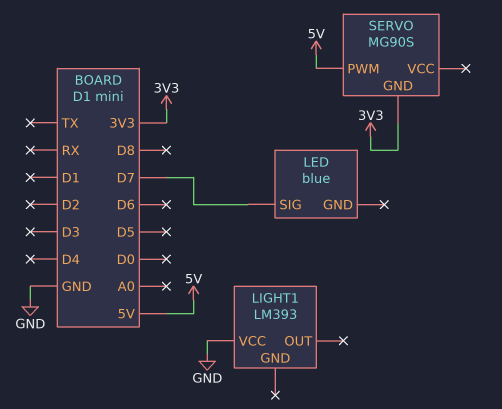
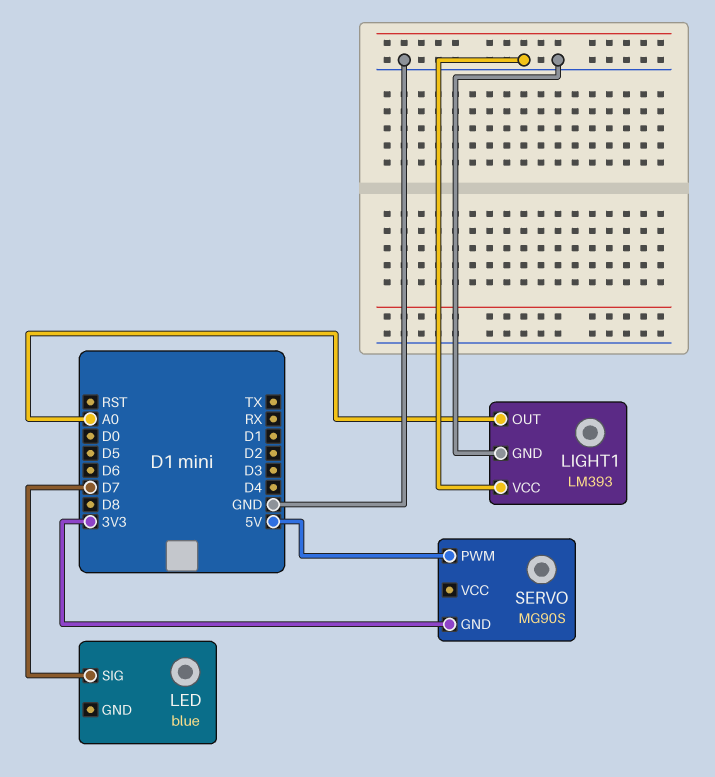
LIGHT1 pin GND: none -> GND
LIGHT1 pin OUT: none -> A0

